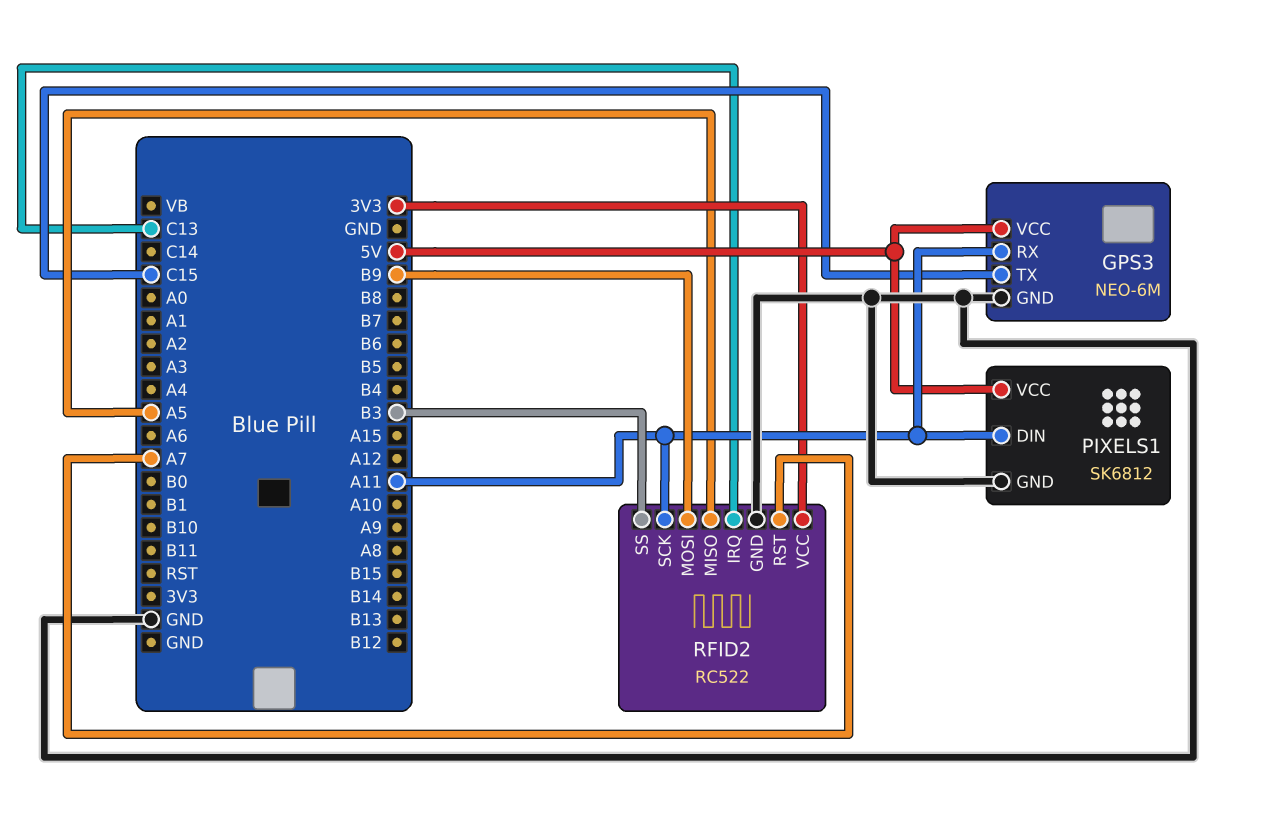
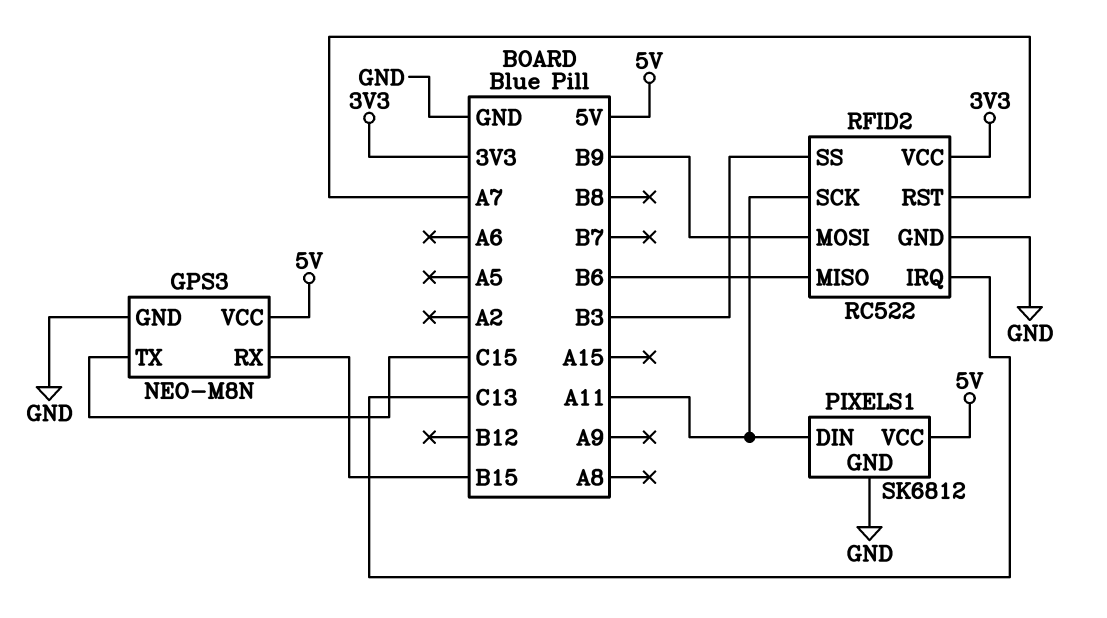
GPS3: NEO-6M -> NEO-M8N
GPS3 pin RX: A11 -> B15
RFID2 pin MISO: A5 -> B6

